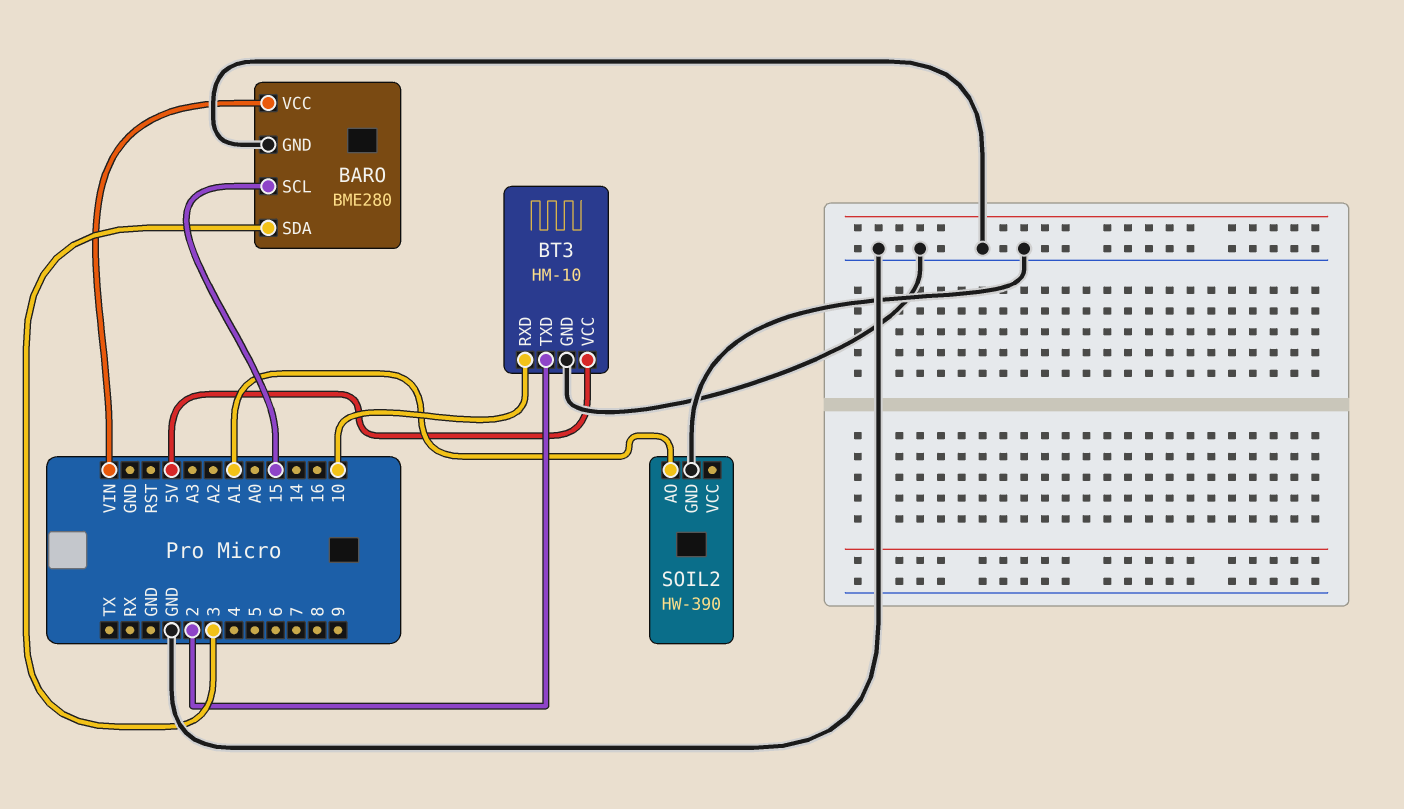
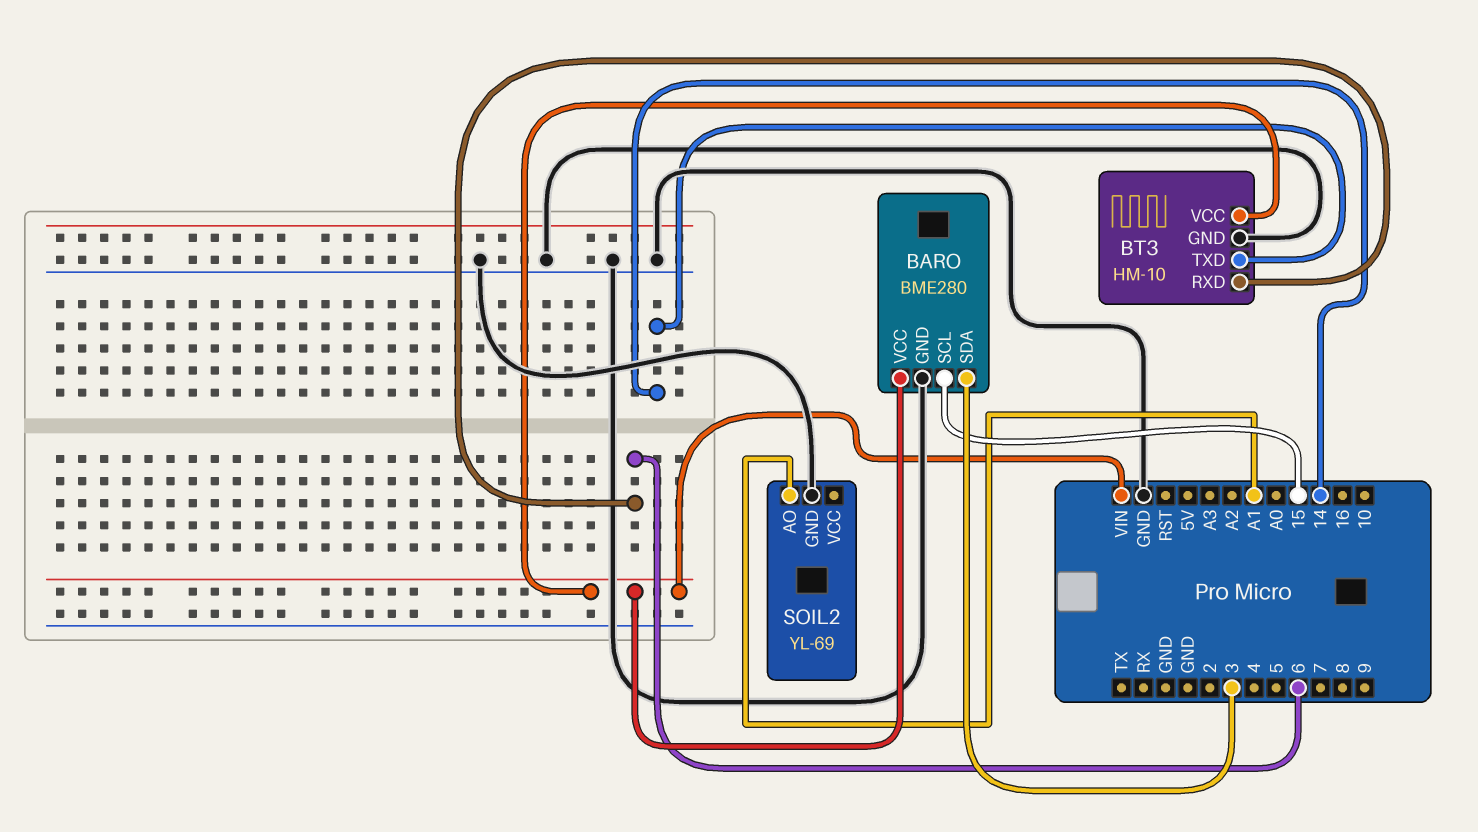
BT3 pin RXD: 10 -> 6
BT3 pin TXD: 2 -> 14
BT3 pin VCC: 5V -> VIN
SOIL2: HW-390 -> YL-69

